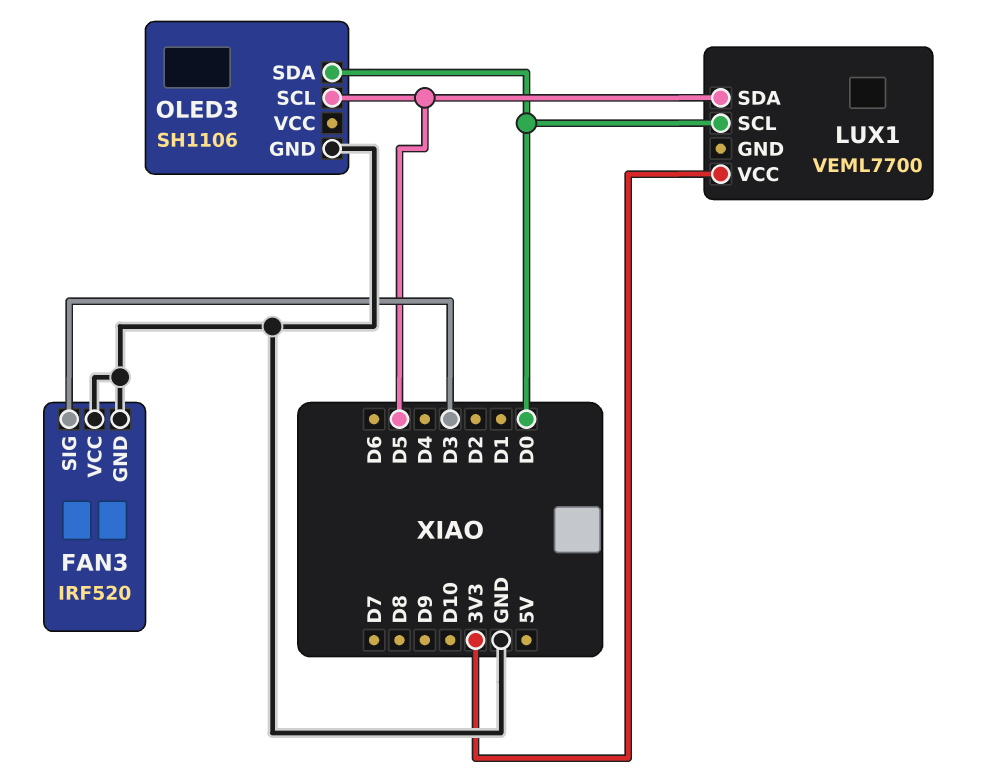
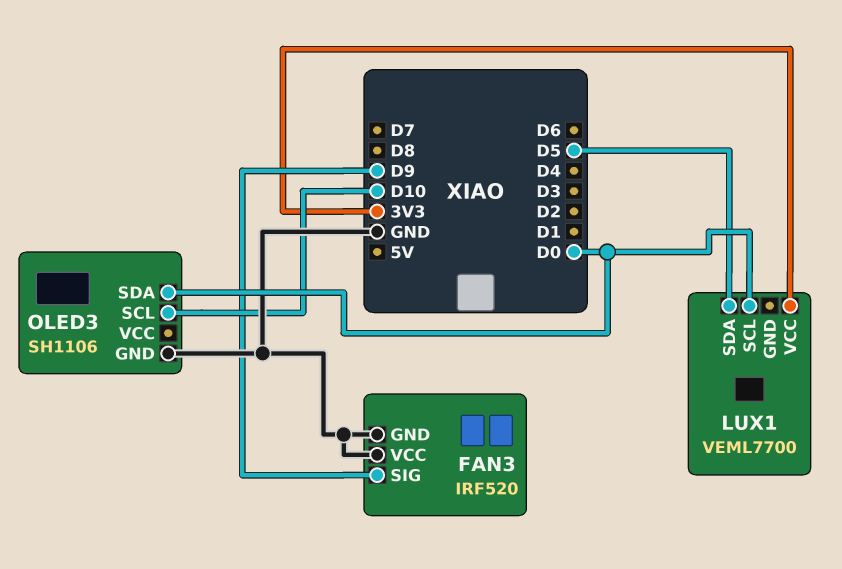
FAN3 pin SIG: D3 -> D9
OLED3 pin SCL: D5 -> D10

